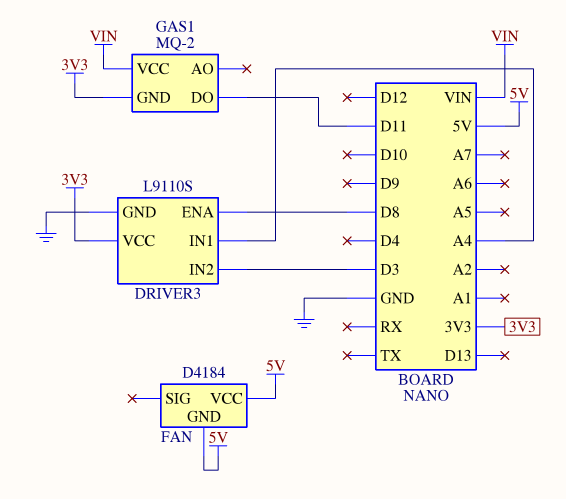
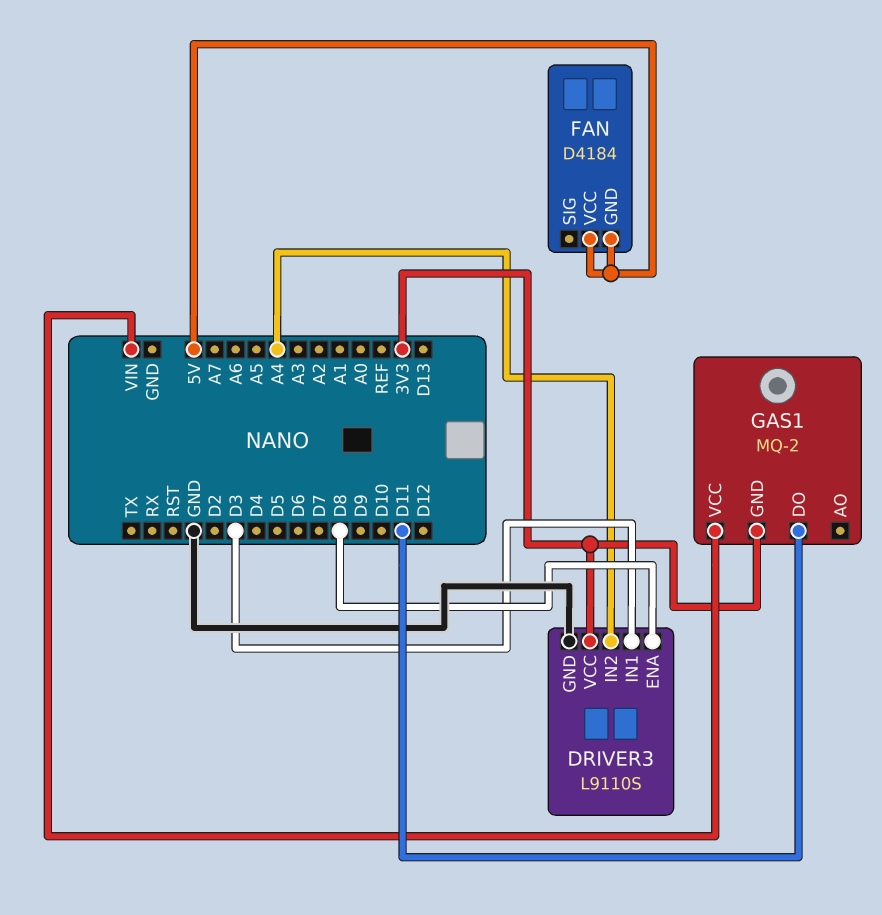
DRIVER3 pin IN1: A4 -> D3
DRIVER3 pin IN2: D3 -> A4

